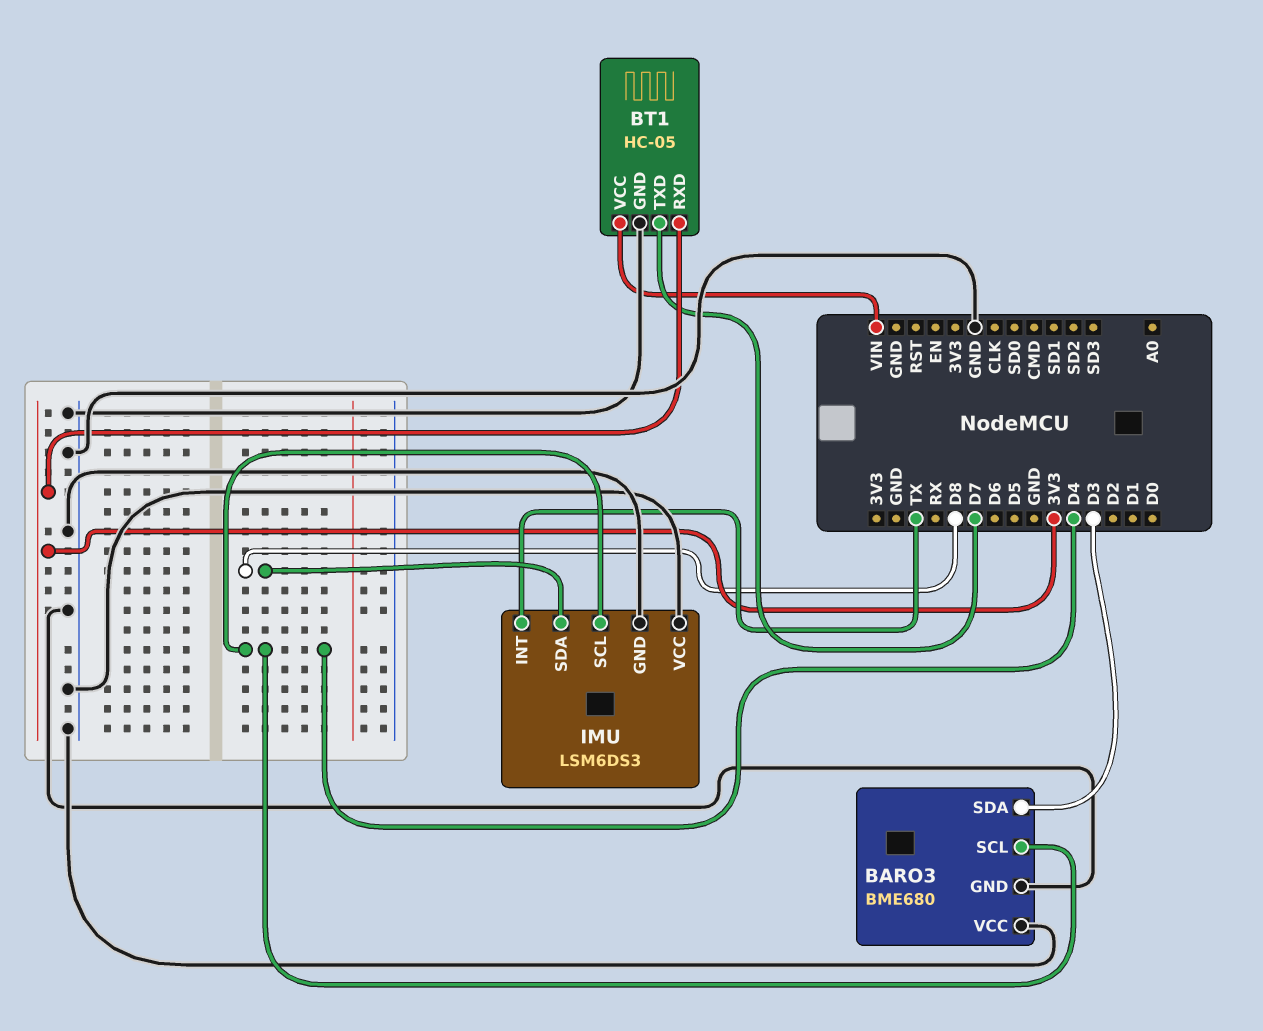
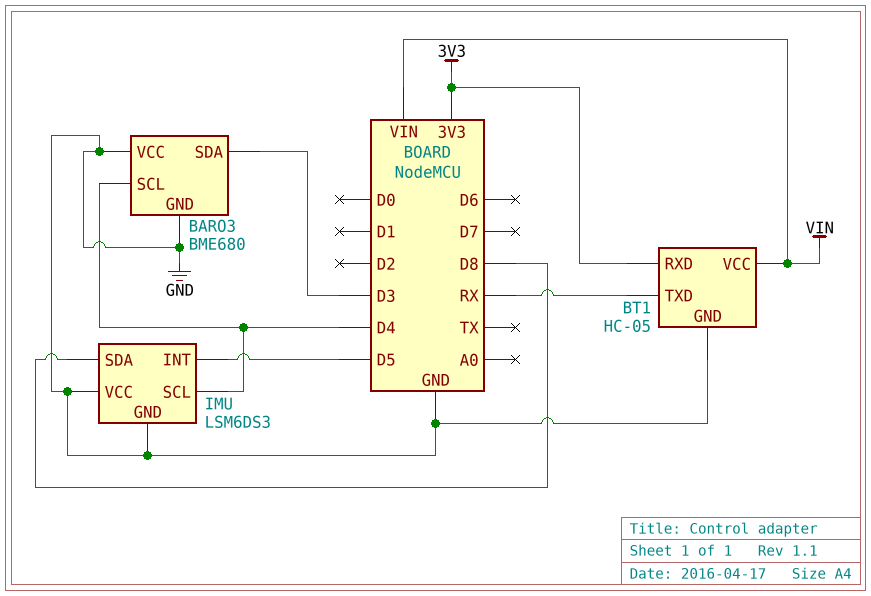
BT1 pin TXD: D7 -> RX
IMU pin INT: TX -> D5

